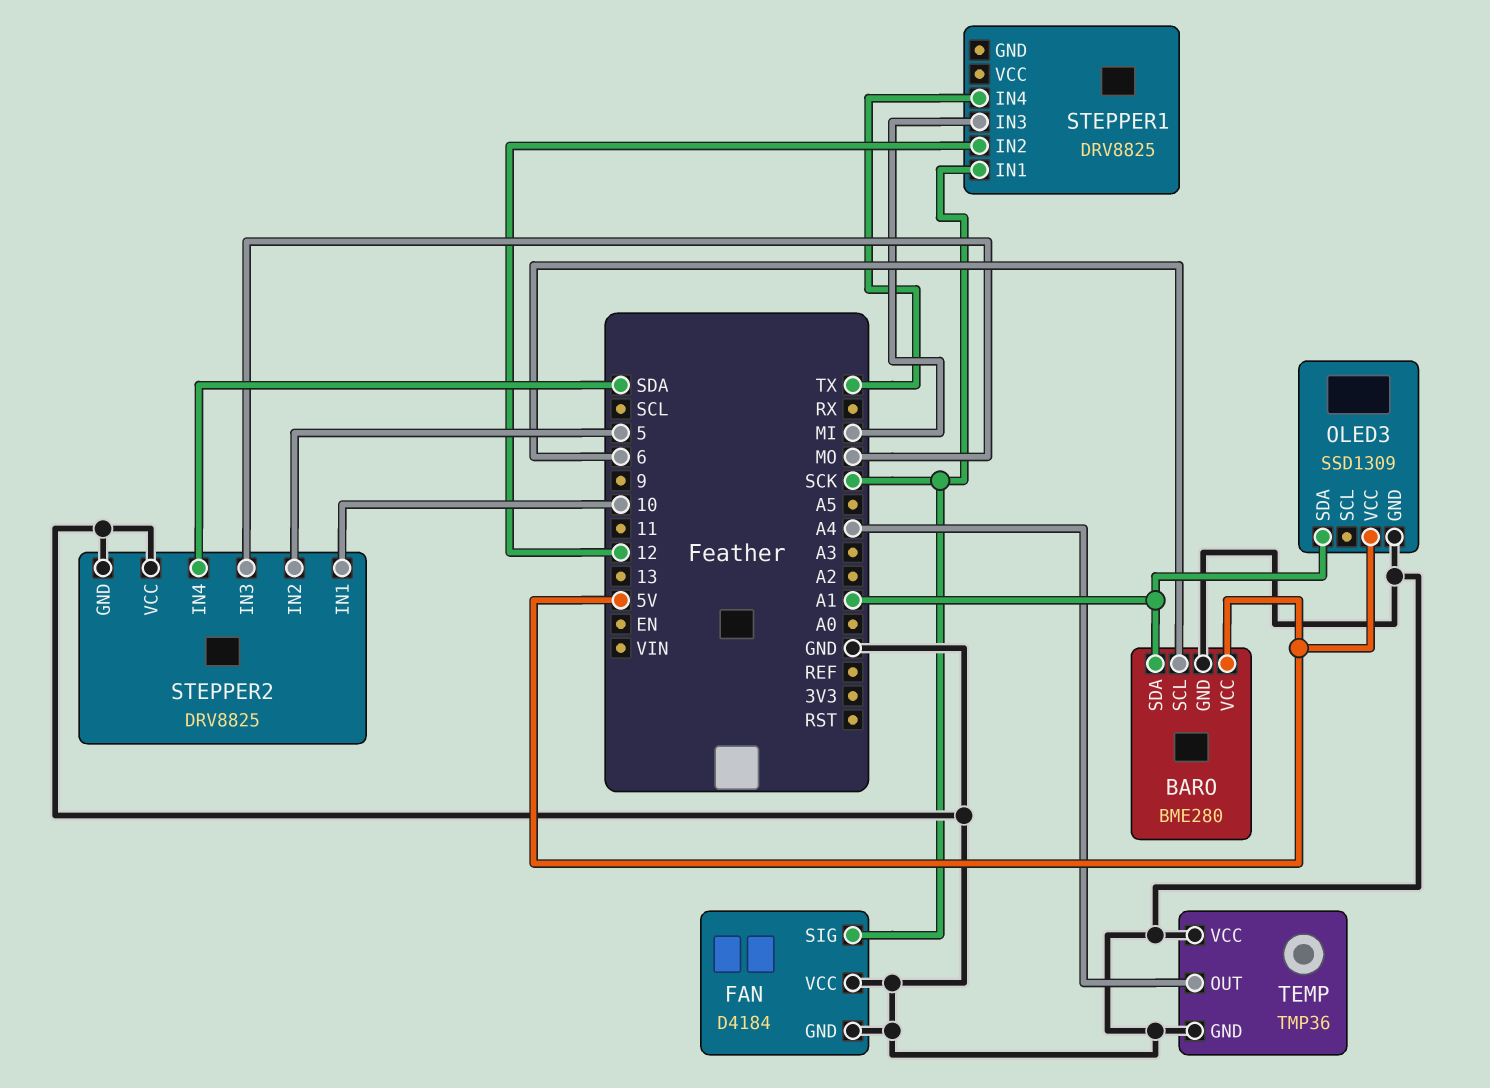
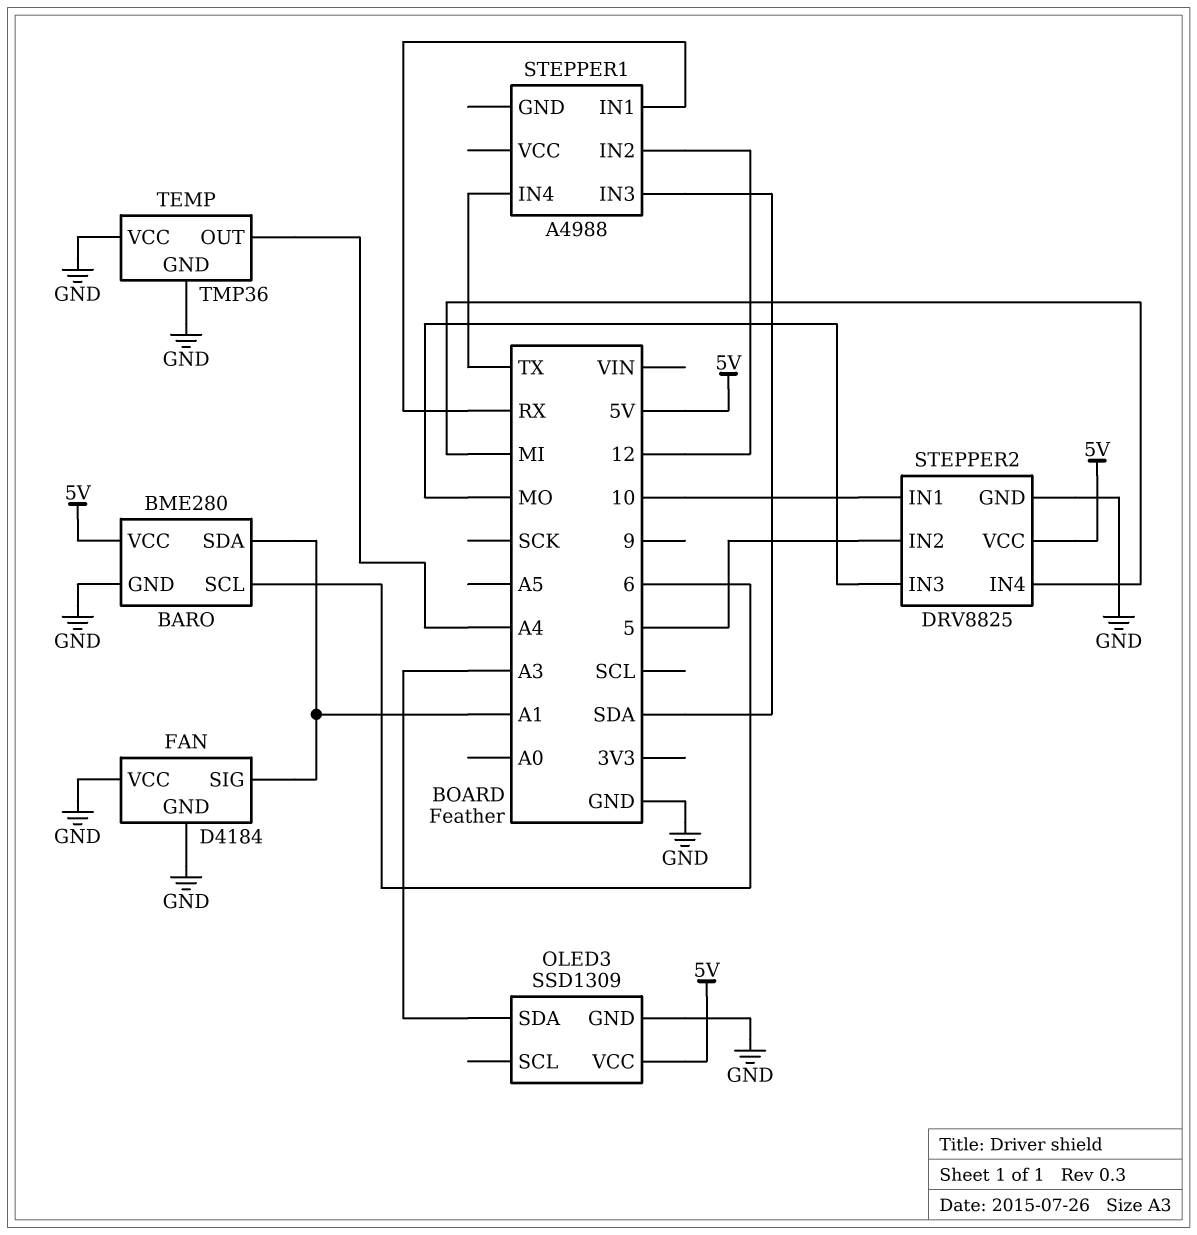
FAN pin SIG: SCK -> A1
OLED3 pin SDA: A1 -> A3
STEPPER1: DRV8825 -> A4988
STEPPER1 pin IN1: SCK -> RX
STEPPER1 pin IN3: MI -> SDA
STEPPER2 pin IN4: SDA -> MI
STEPPER2 pin VCC: GND -> 5V

